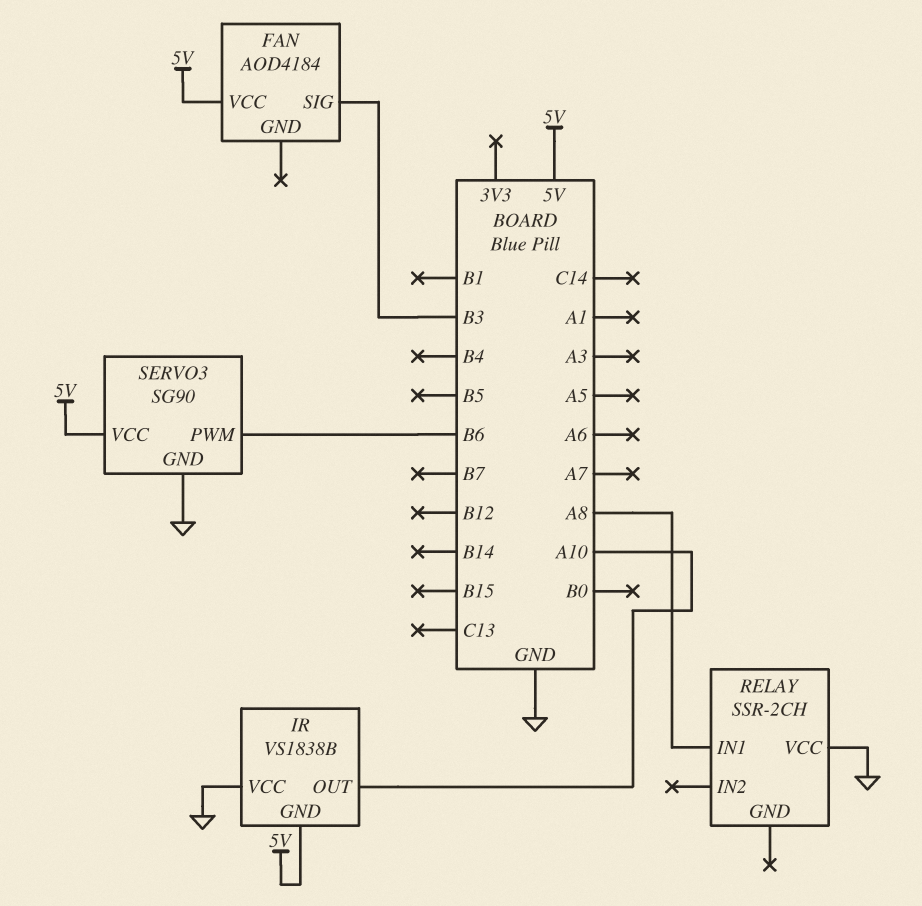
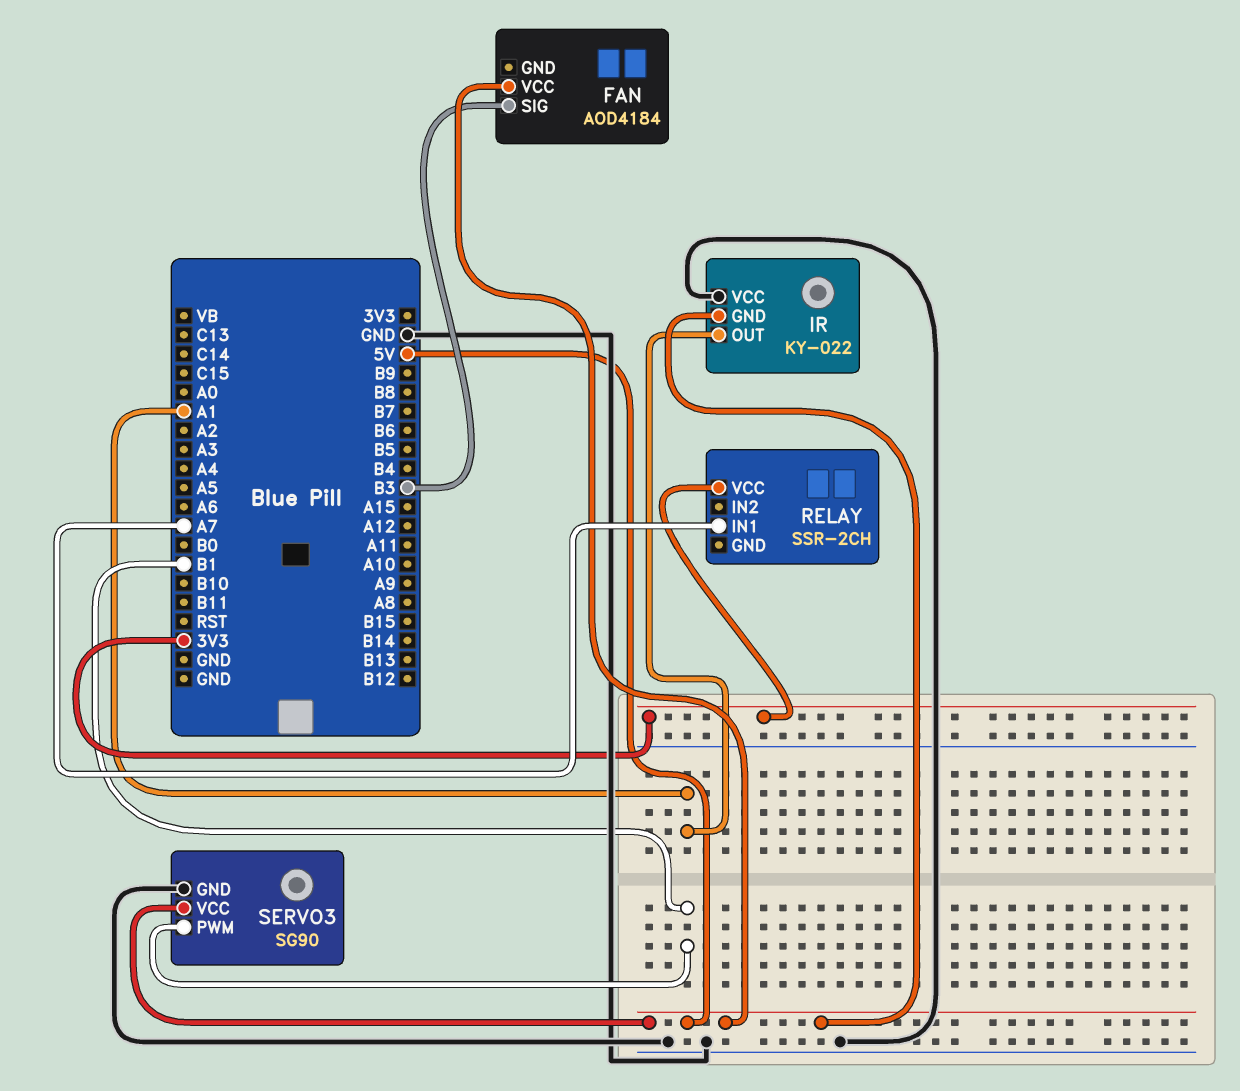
IR: VS1838B -> KY-022
IR pin OUT: A10 -> A1
RELAY pin IN1: A8 -> A7
RELAY pin VCC: GND -> 3V3
SERVO3 pin PWM: B6 -> B1

